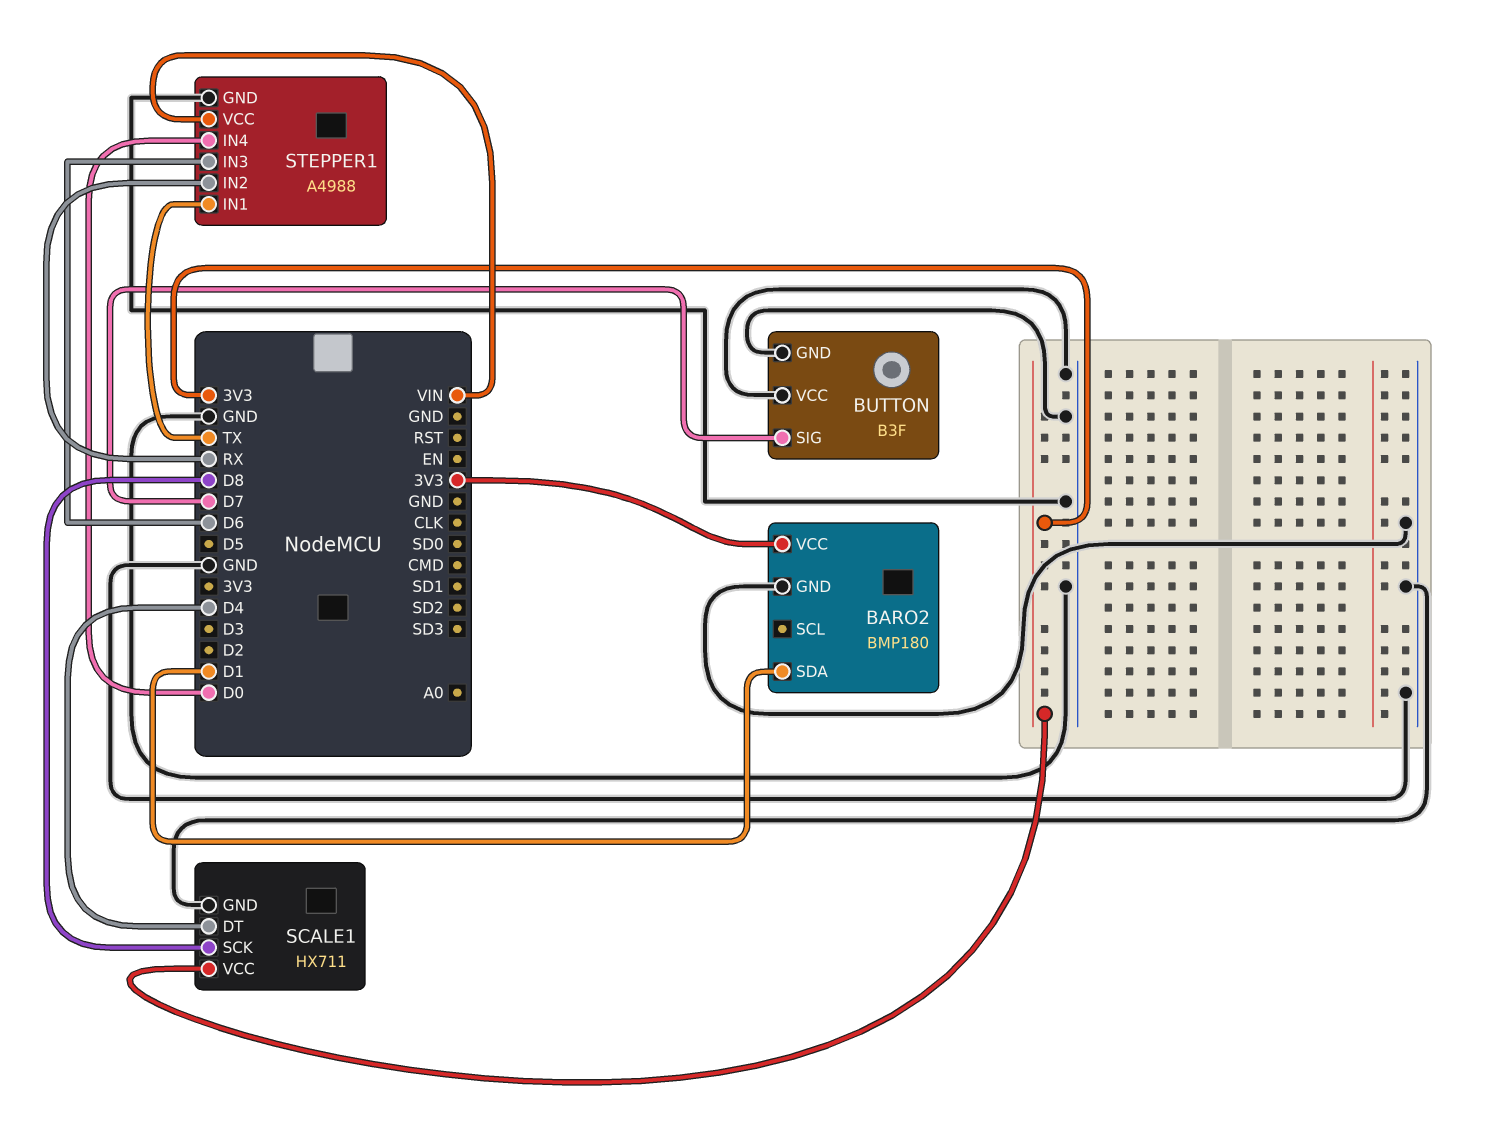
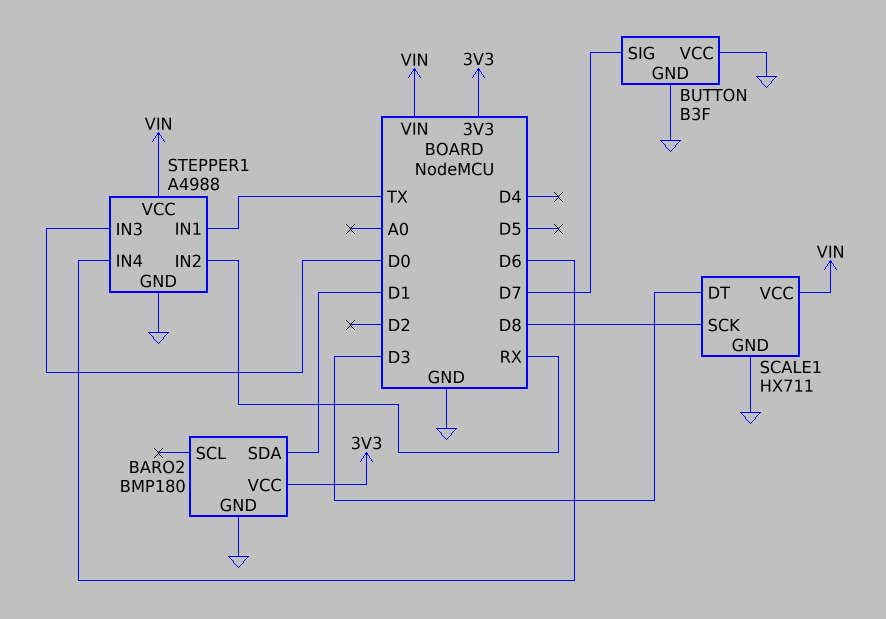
SCALE1 pin DT: D4 -> D3
SCALE1 pin VCC: 3V3 -> VIN
STEPPER1 pin IN3: D6 -> D0
STEPPER1 pin IN4: D0 -> D6

